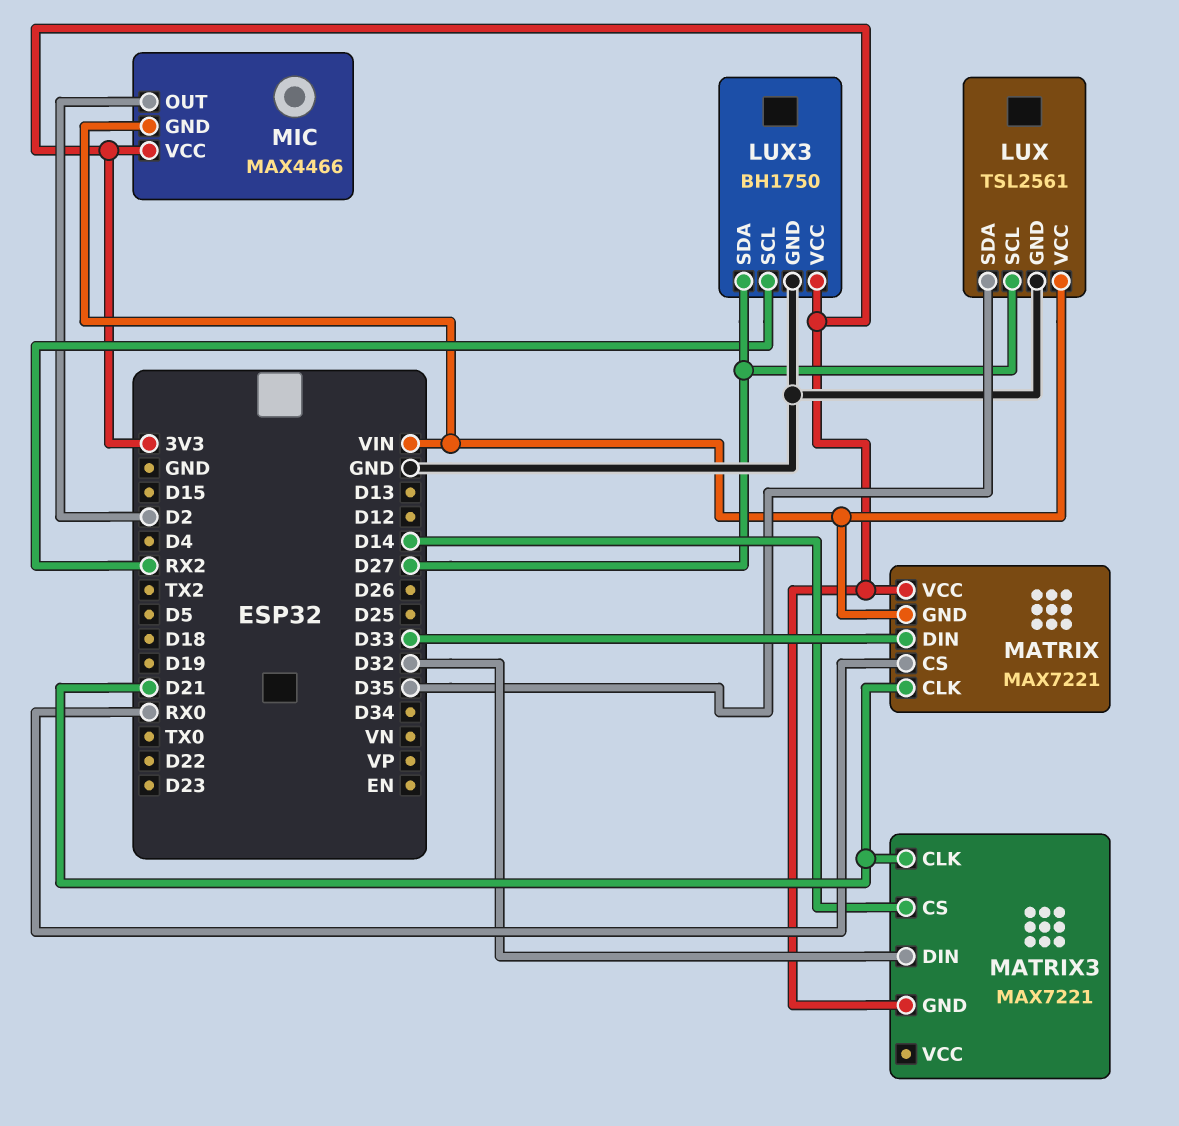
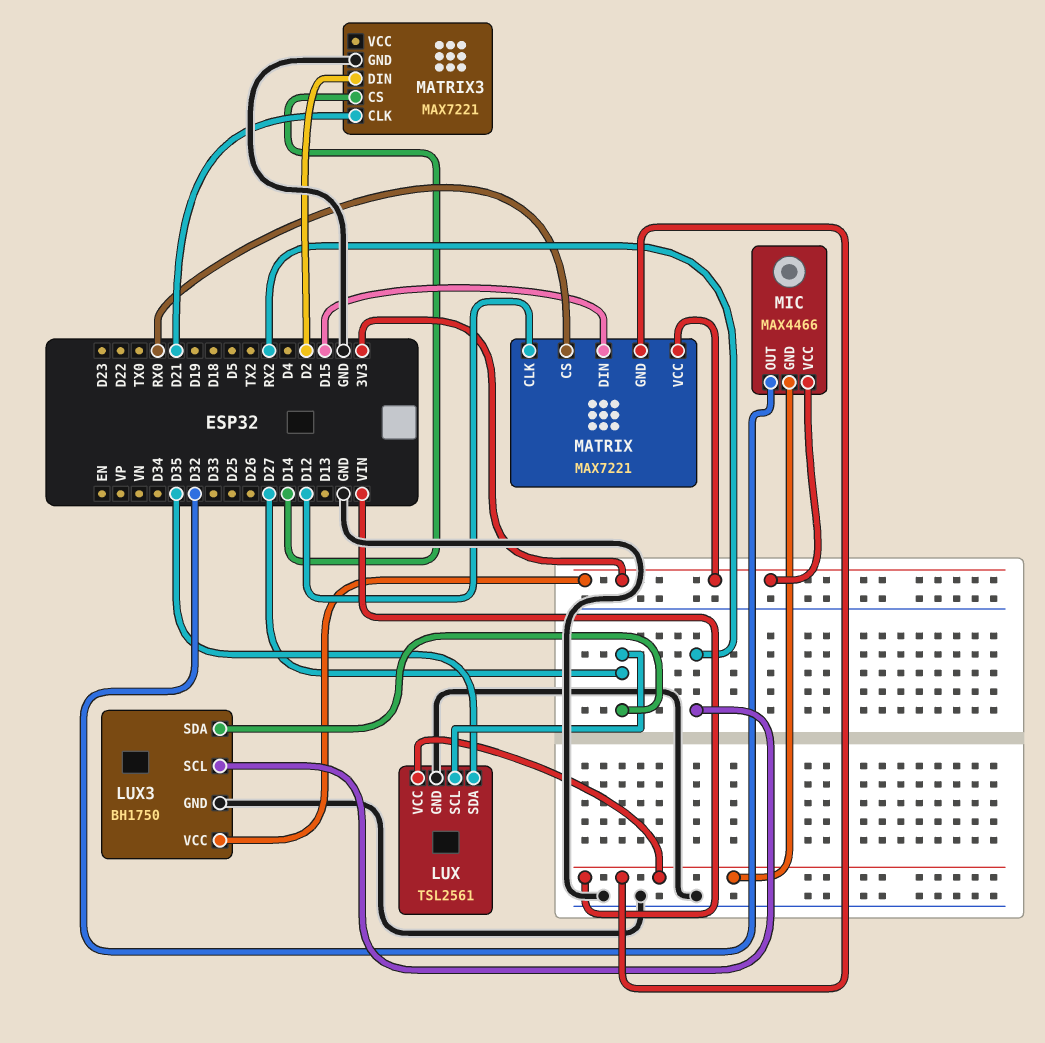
MATRIX pin CLK: D21 -> D12
MATRIX pin DIN: D33 -> D15
MATRIX3 pin DIN: D32 -> D2
MATRIX3 pin GND: 3V3 -> GND
MIC pin OUT: D2 -> D32

